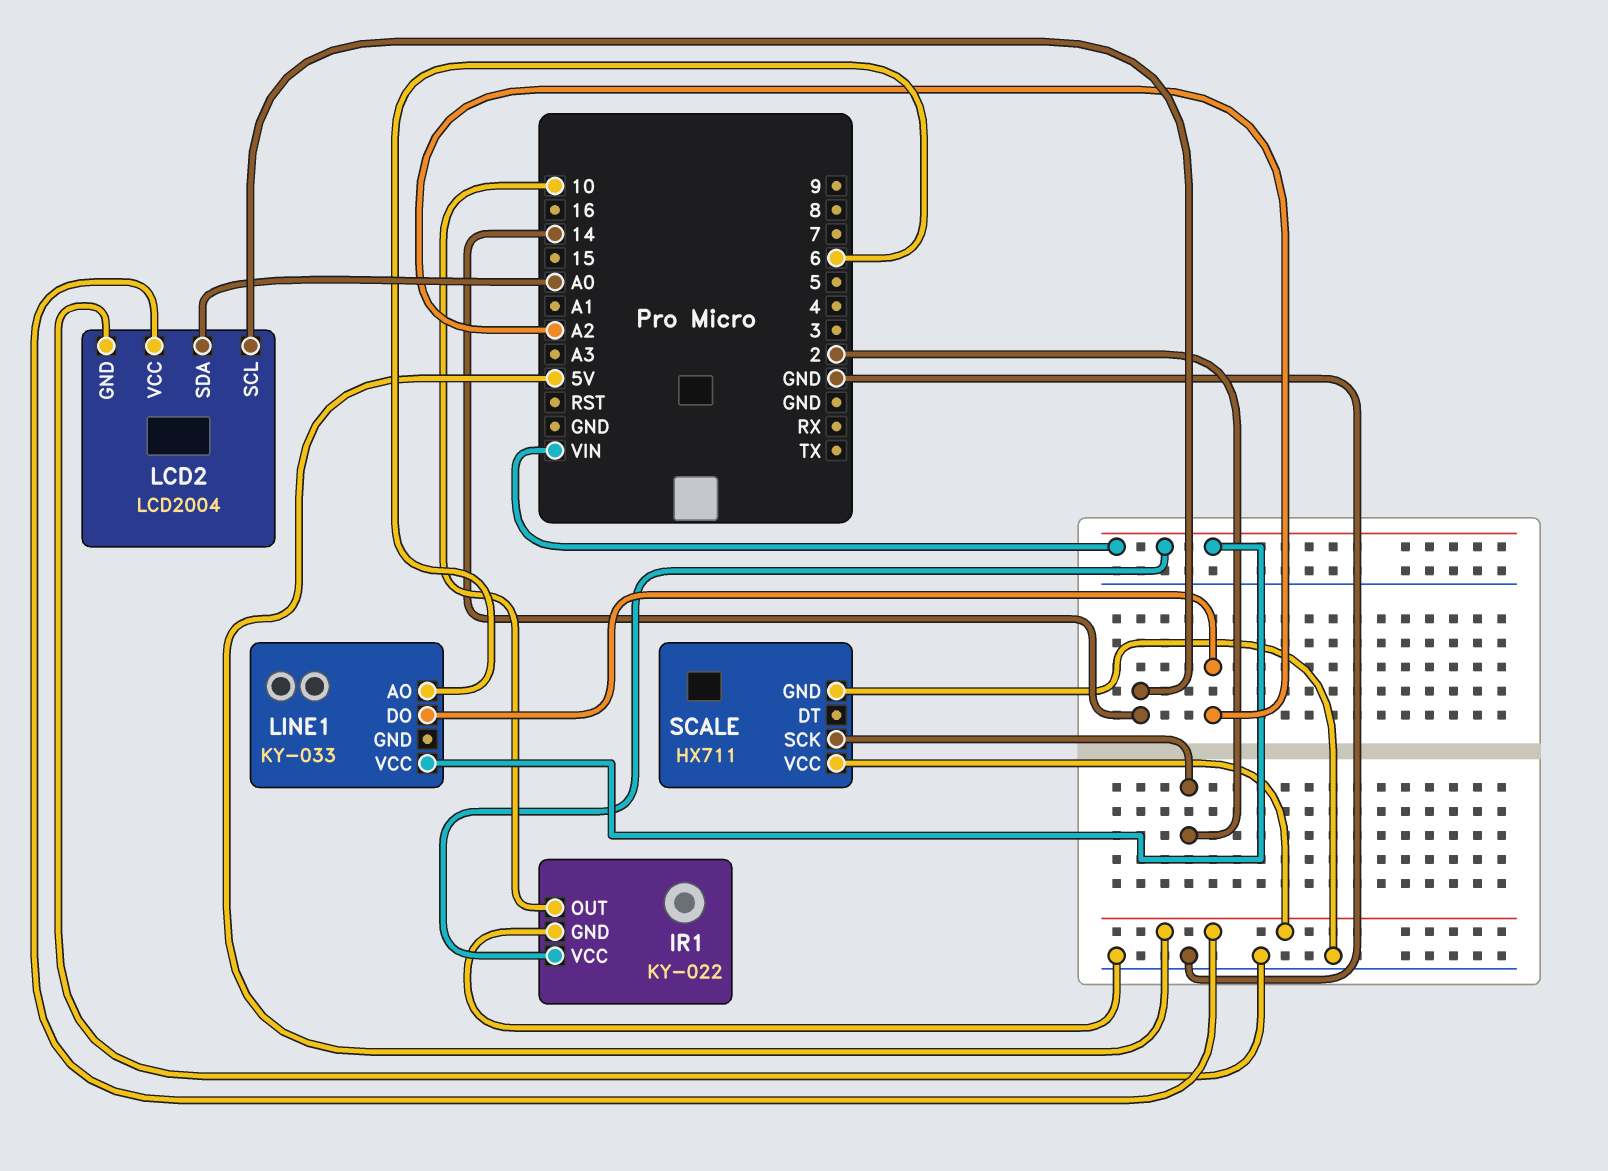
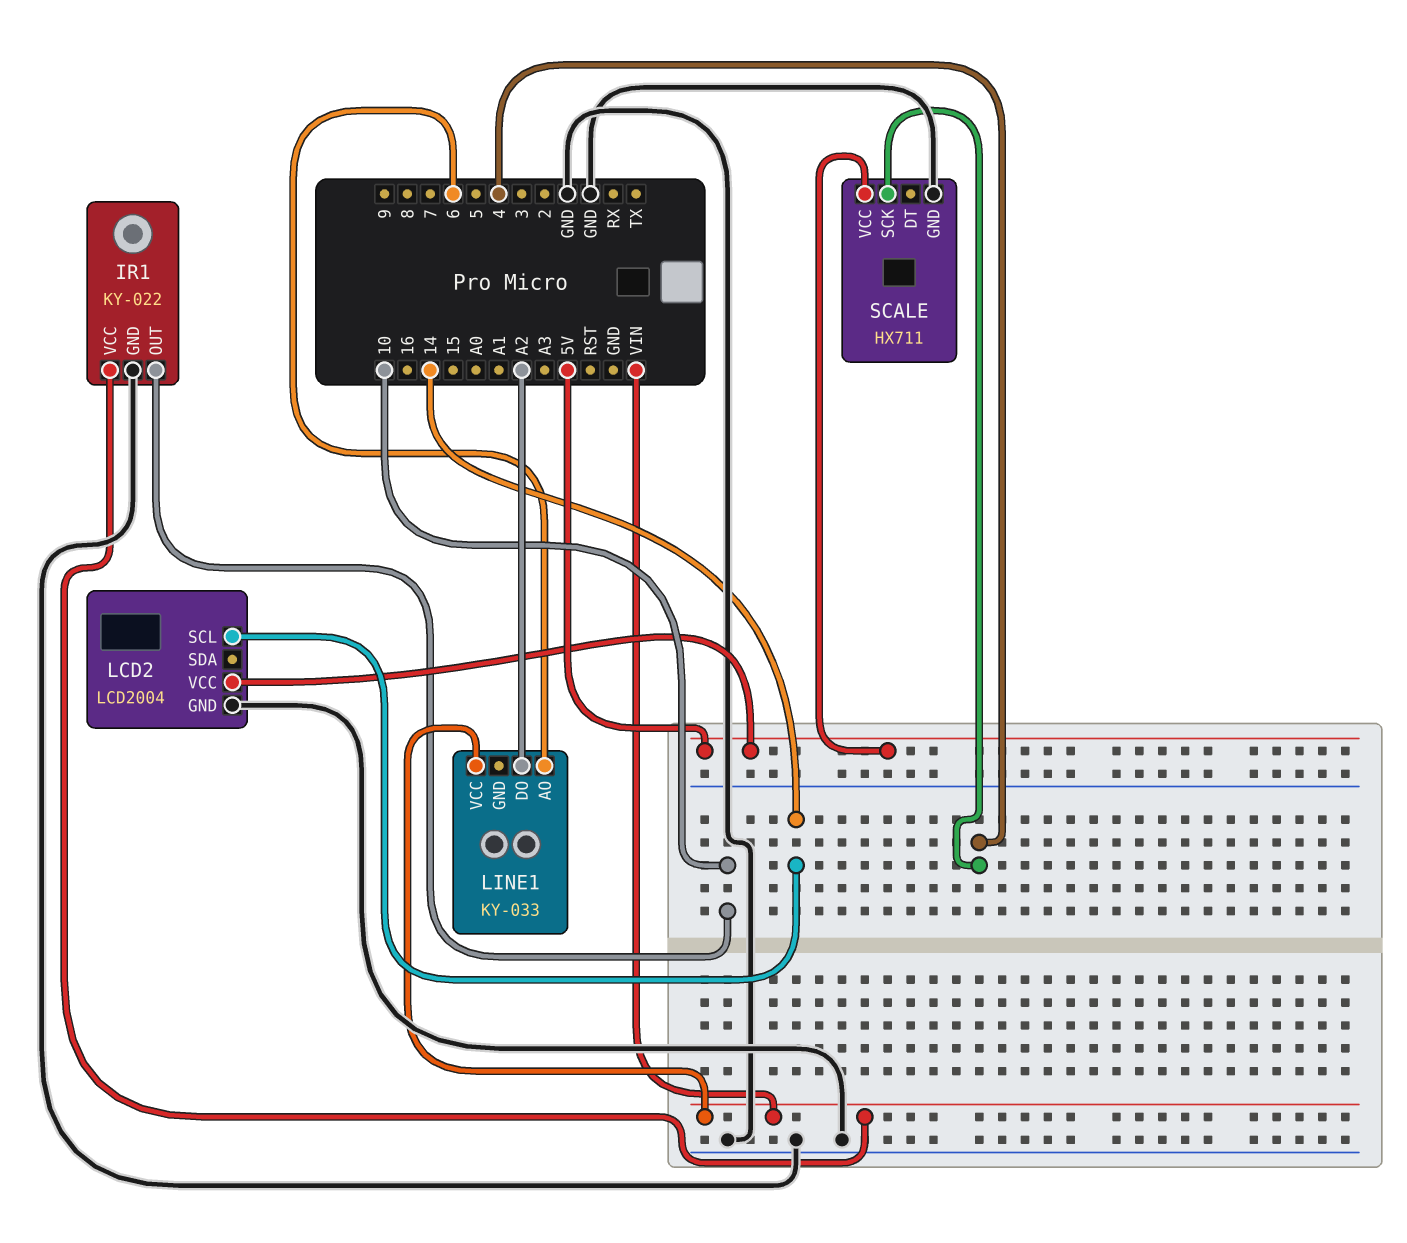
LCD2 pin SDA: A0 -> none
SCALE pin SCK: 2 -> 4

